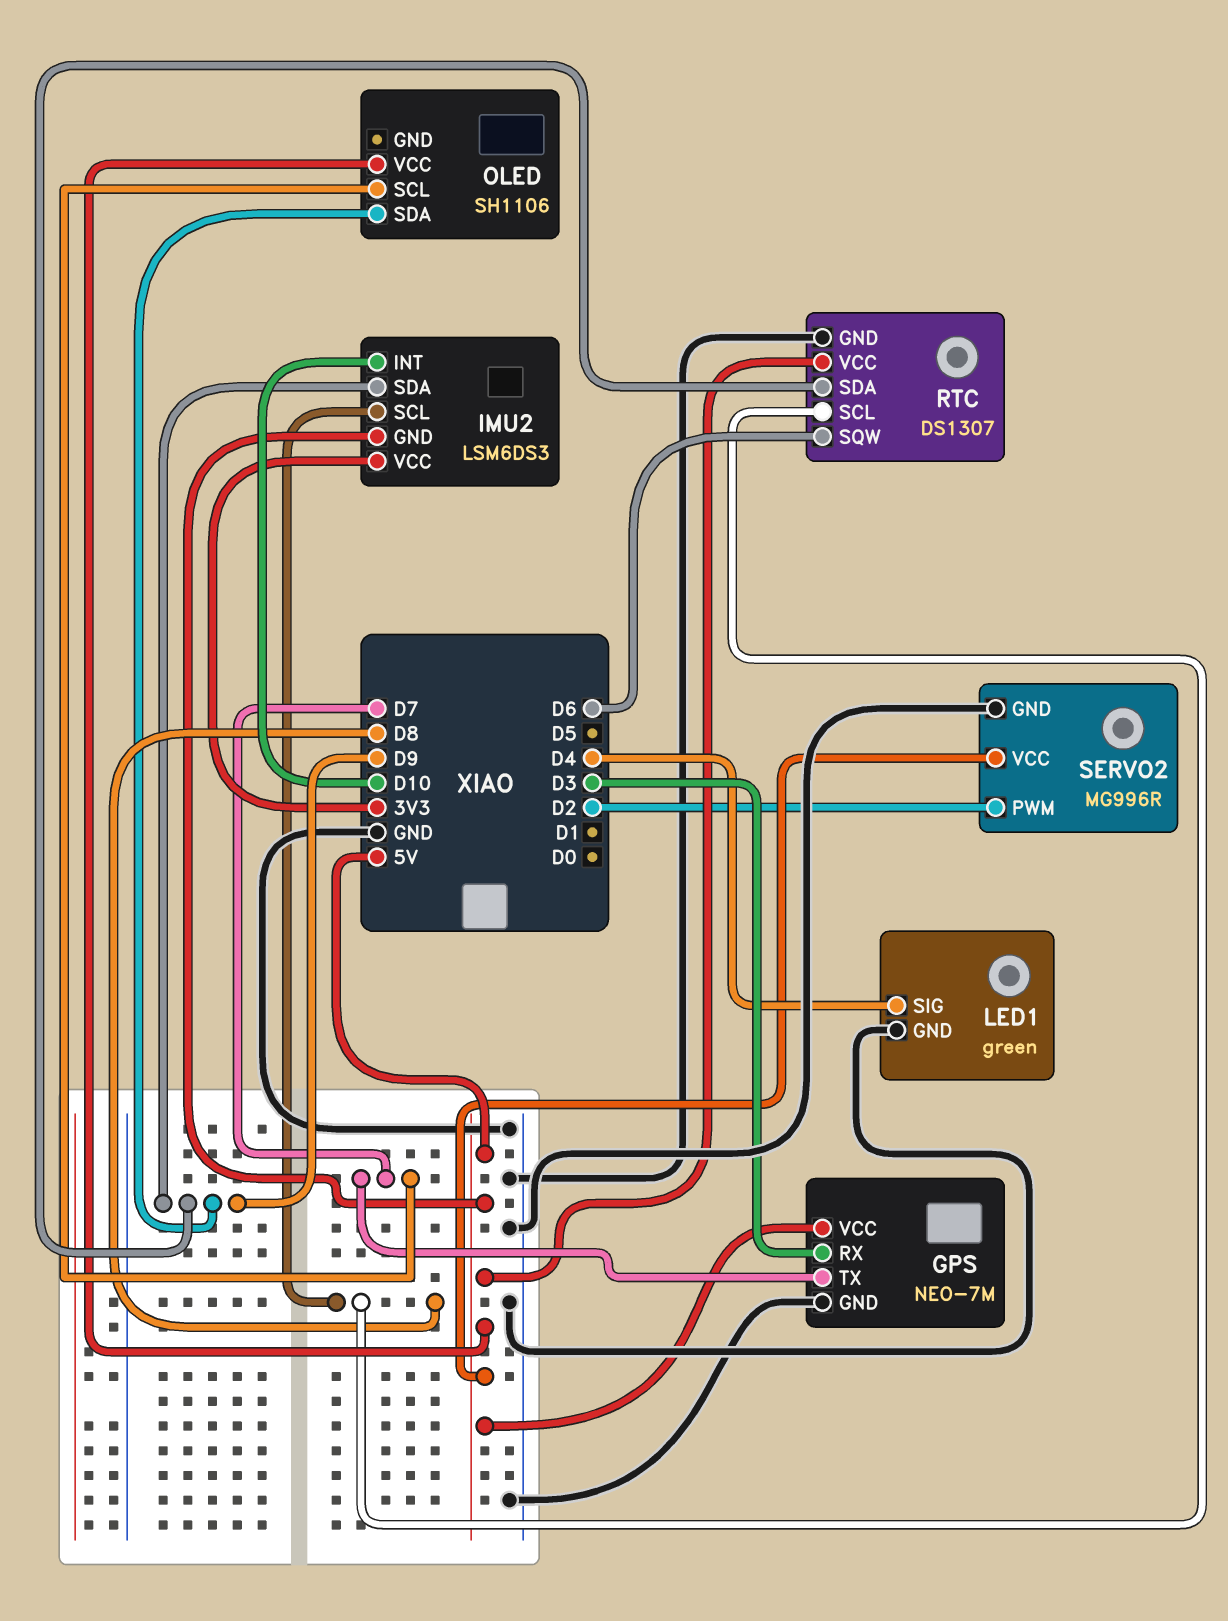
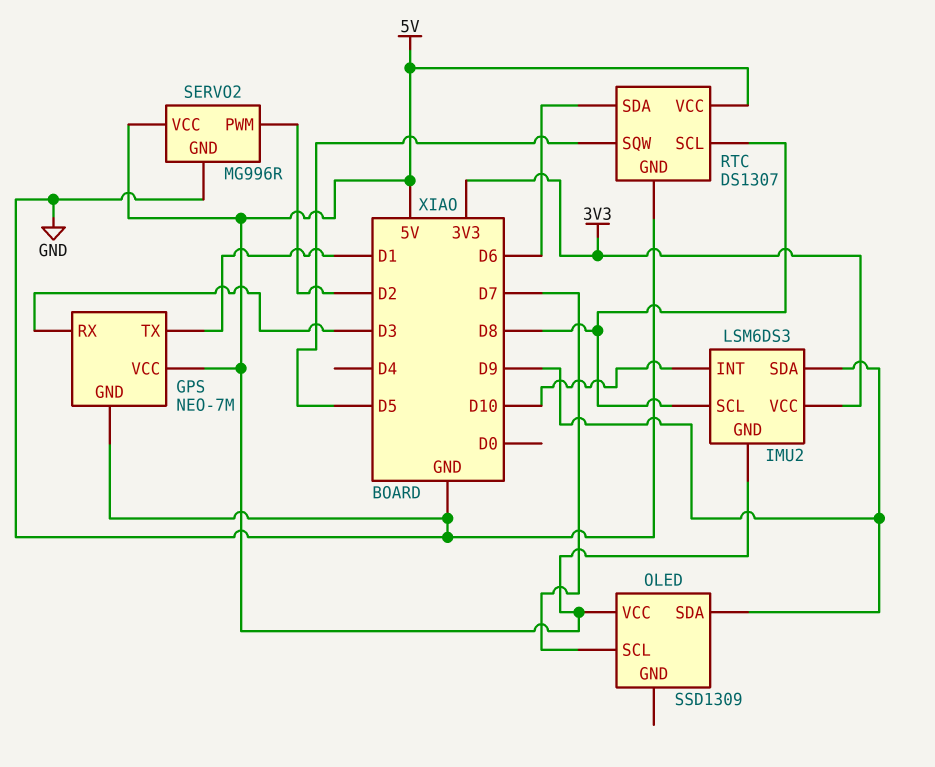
GPS pin TX: D7 -> D1
LED1: green -> none
LED1 pin GND: GND -> none
LED1 pin SIG: D4 -> none
OLED: SH1106 -> SSD1309
RTC pin SDA: D9 -> D6
RTC pin SQW: D6 -> D5

